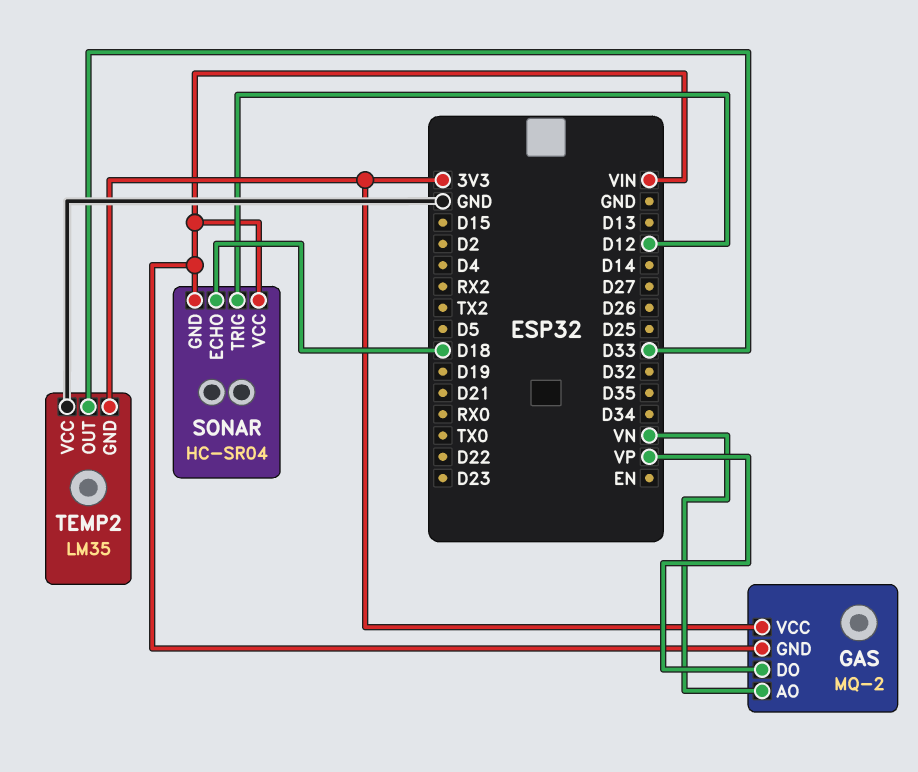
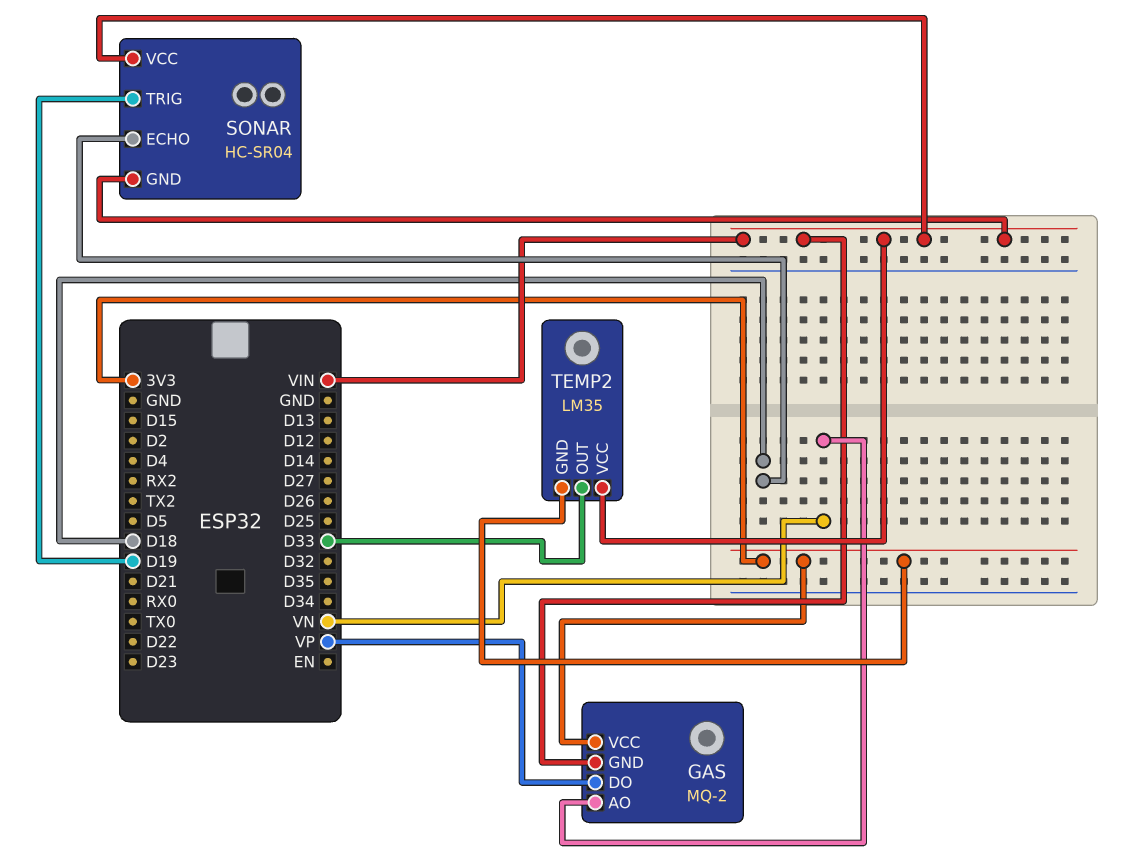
SONAR pin TRIG: D12 -> D19
TEMP2 pin VCC: GND -> VIN

